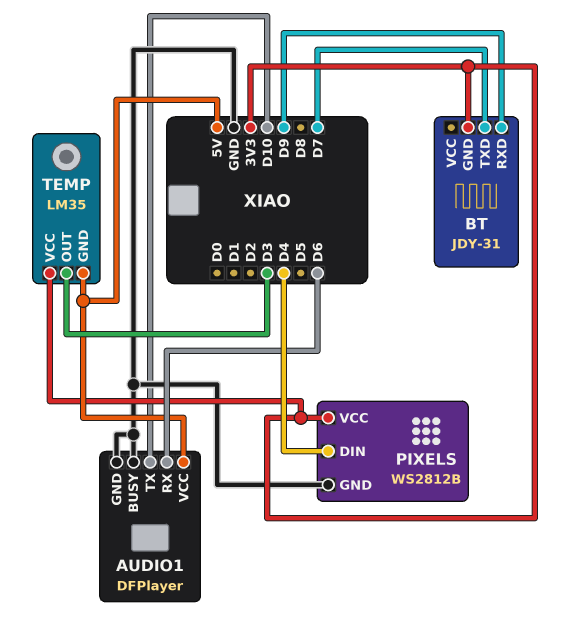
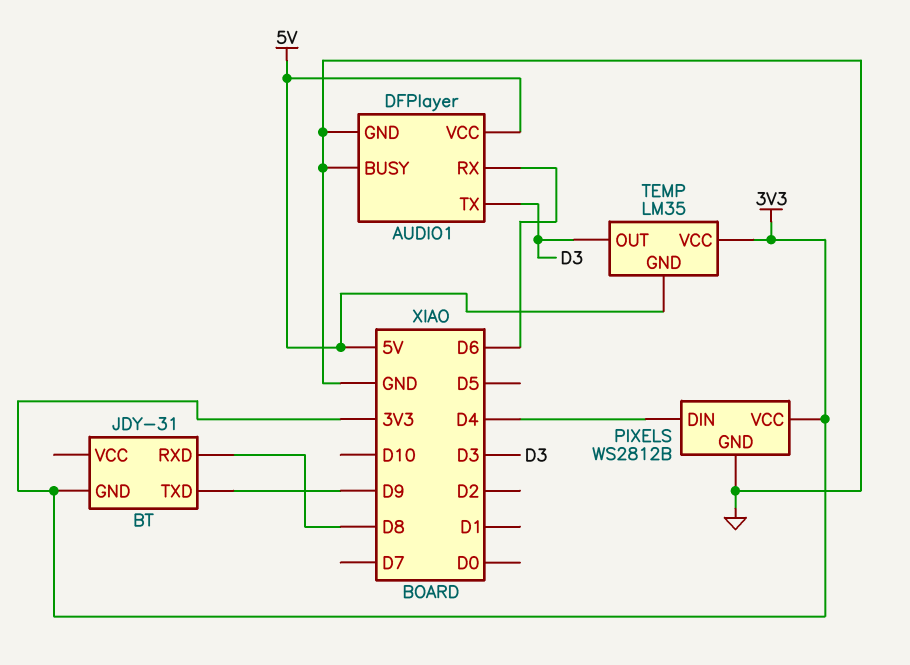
AUDIO1 pin TX: D10 -> D3
BT pin RXD: D9 -> D8
BT pin TXD: D7 -> D9

